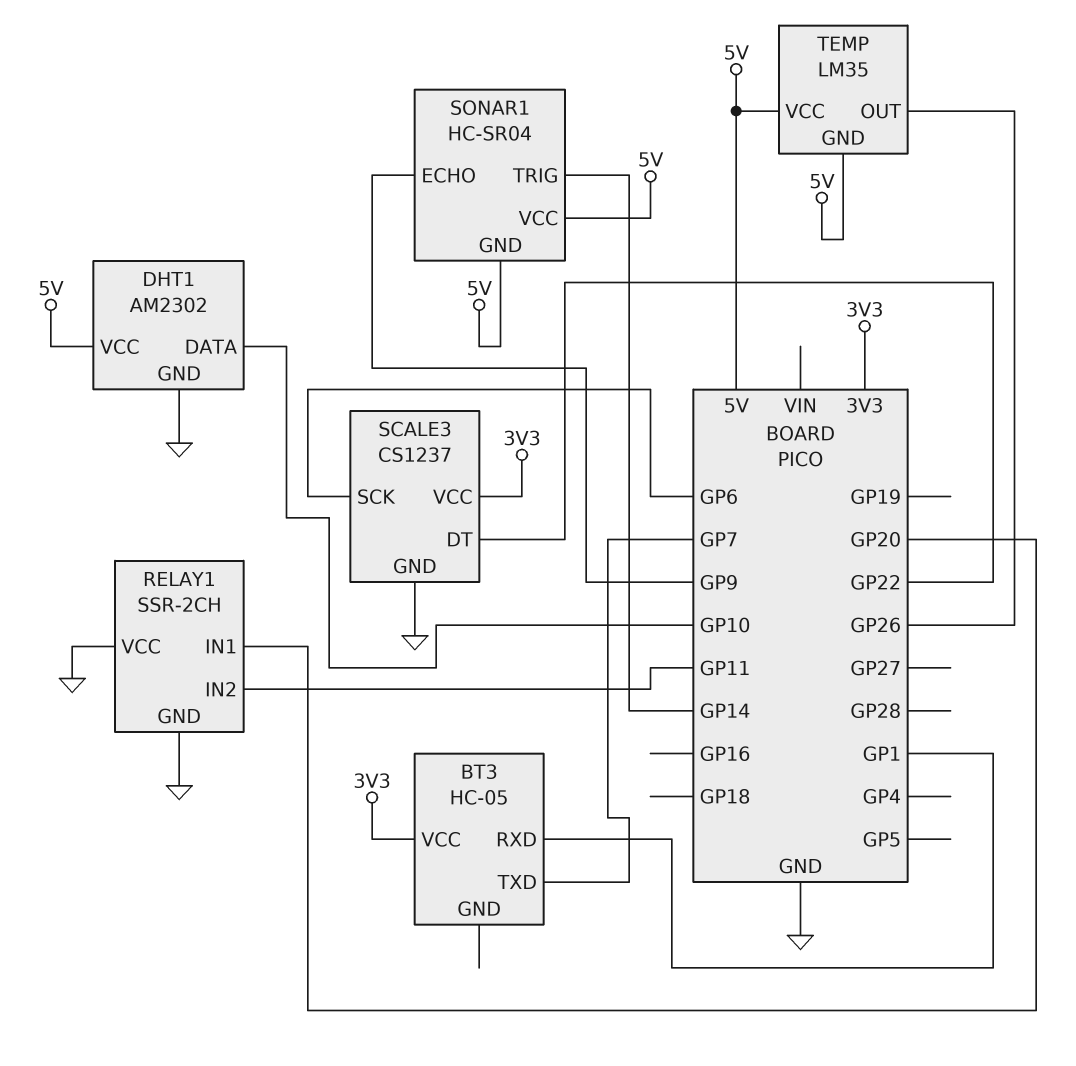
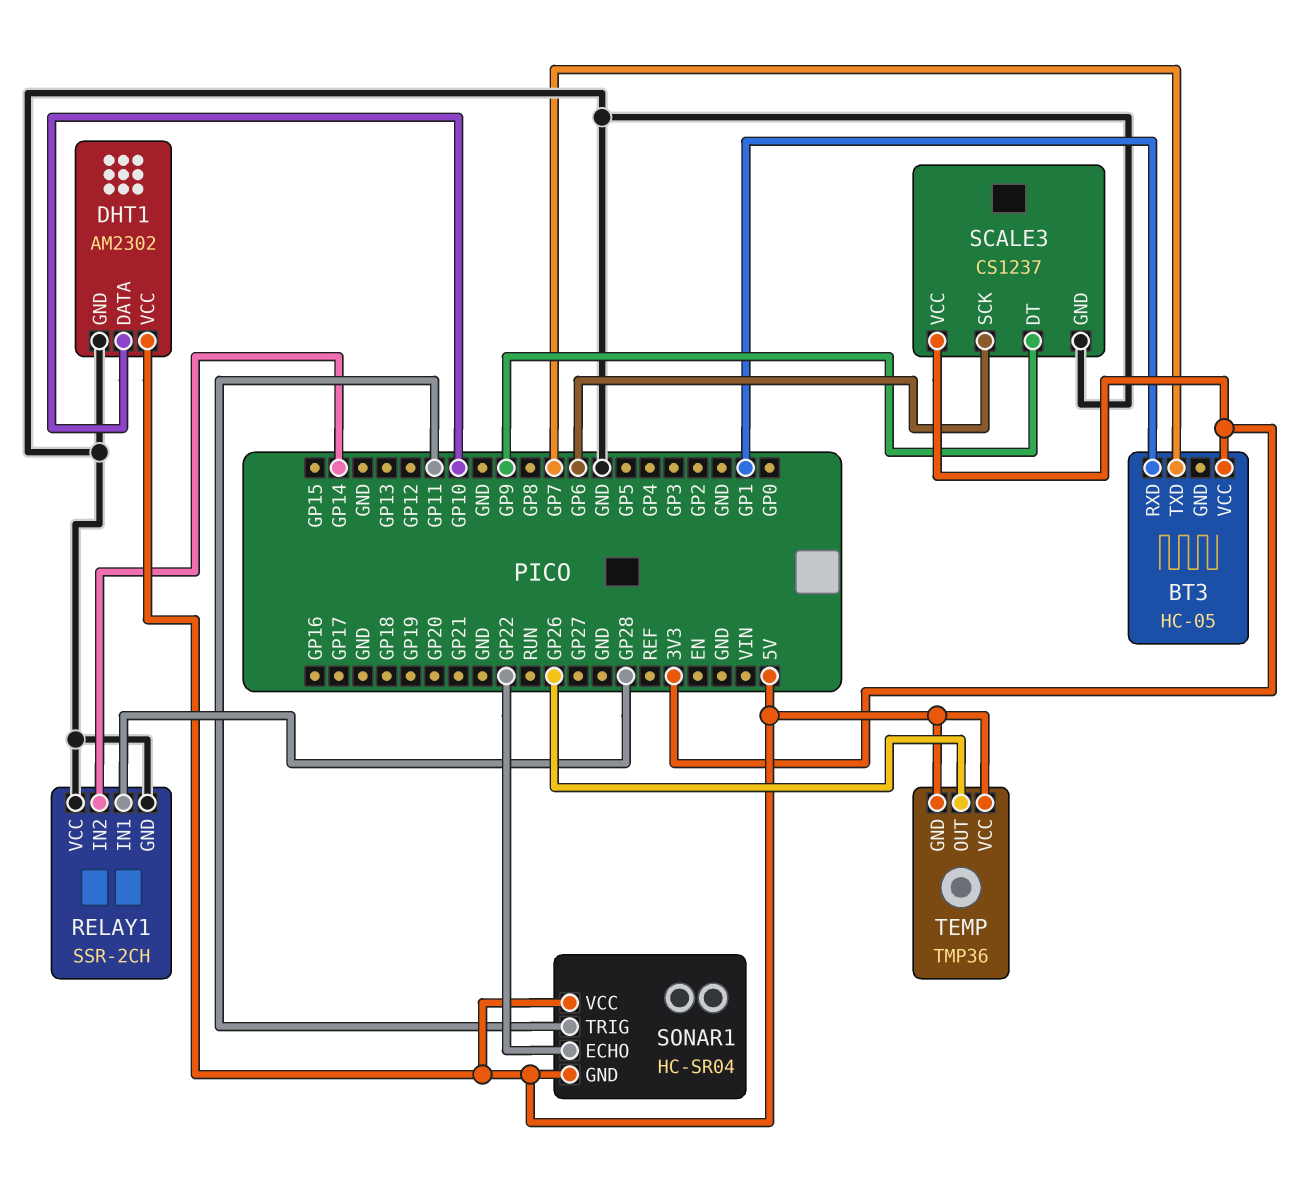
RELAY1 pin IN1: GP20 -> GP28
RELAY1 pin IN2: GP11 -> GP14
SCALE3 pin DT: GP22 -> GP9
SONAR1 pin ECHO: GP9 -> GP22
SONAR1 pin TRIG: GP14 -> GP11
TEMP: LM35 -> TMP36

